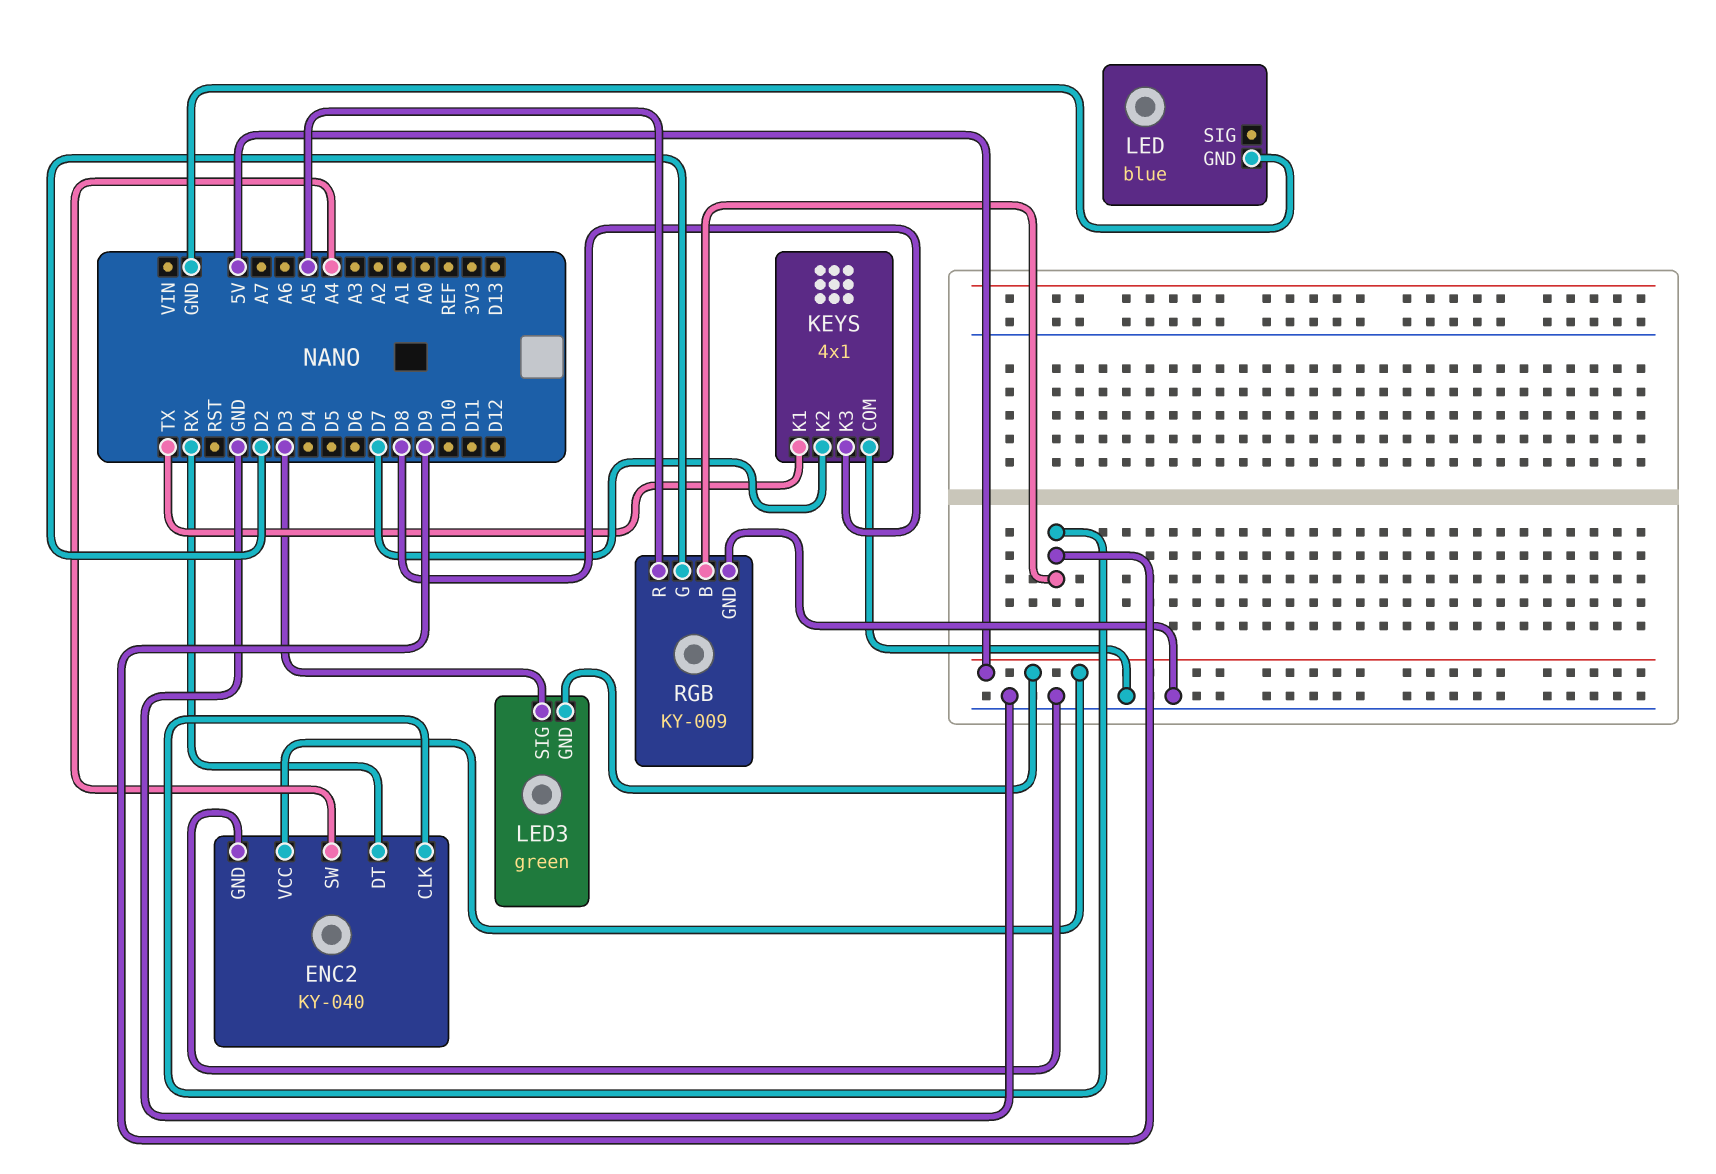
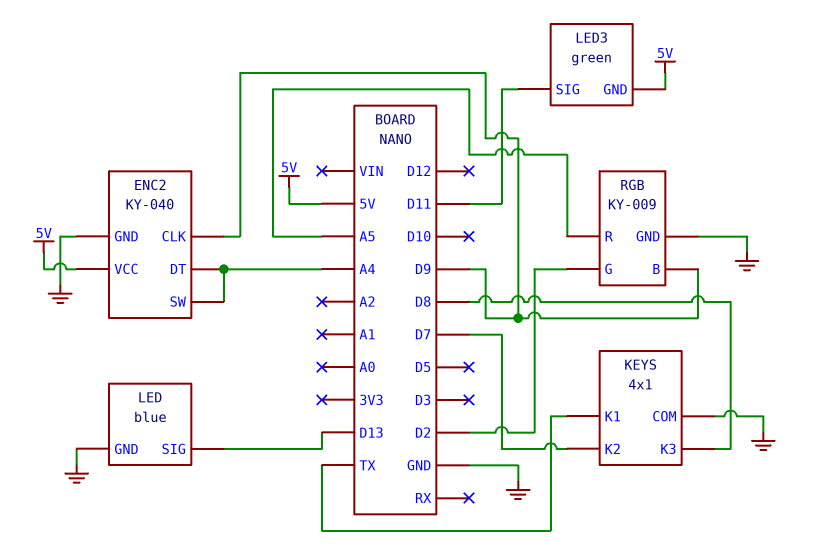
ENC2 pin DT: RX -> A4
LED pin SIG: none -> D13
LED3 pin SIG: D3 -> D11

